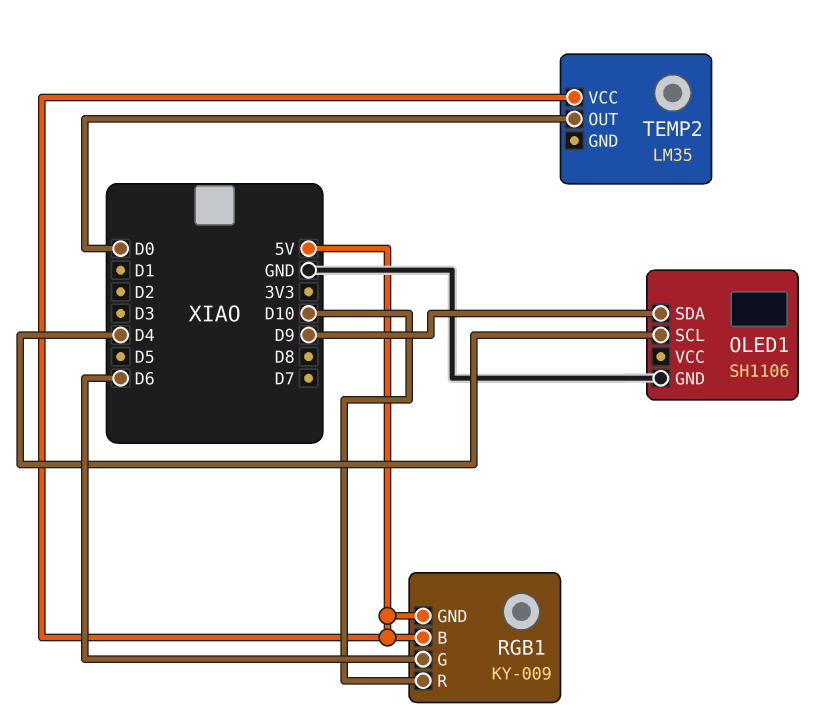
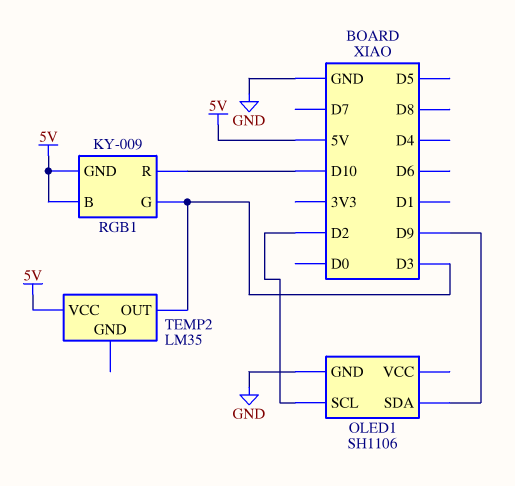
OLED1 pin SCL: D4 -> D2
RGB1 pin G: D6 -> D3
TEMP2 pin OUT: D0 -> D3

